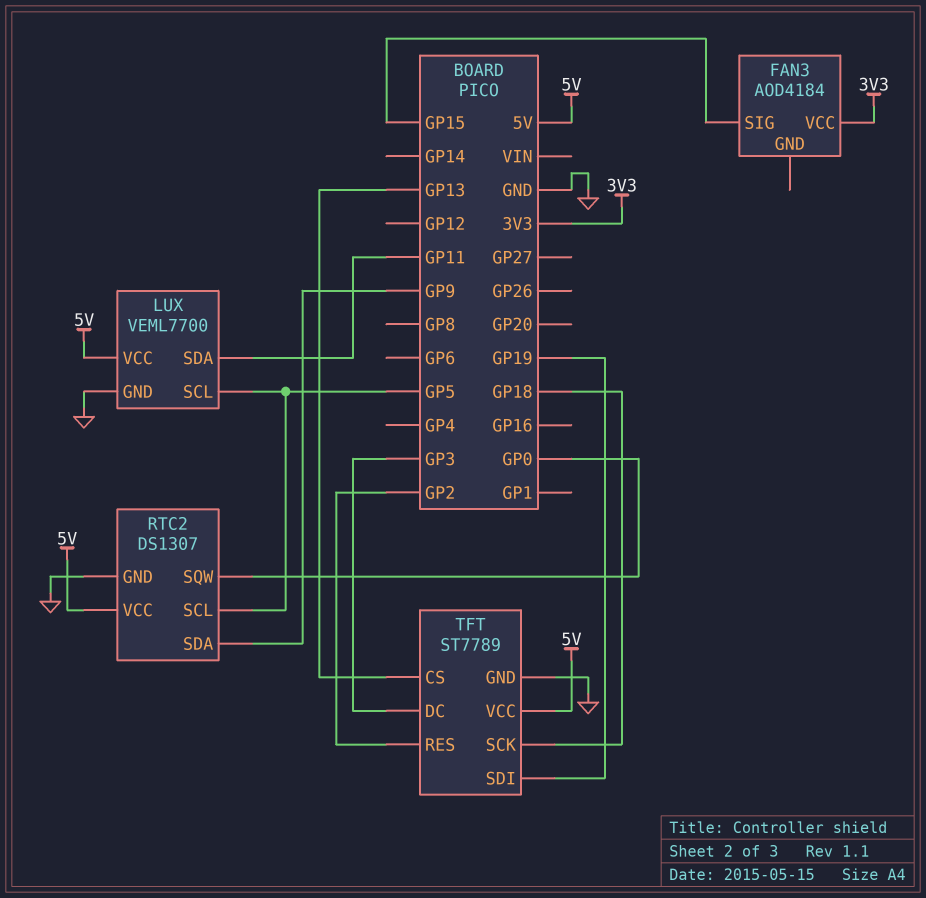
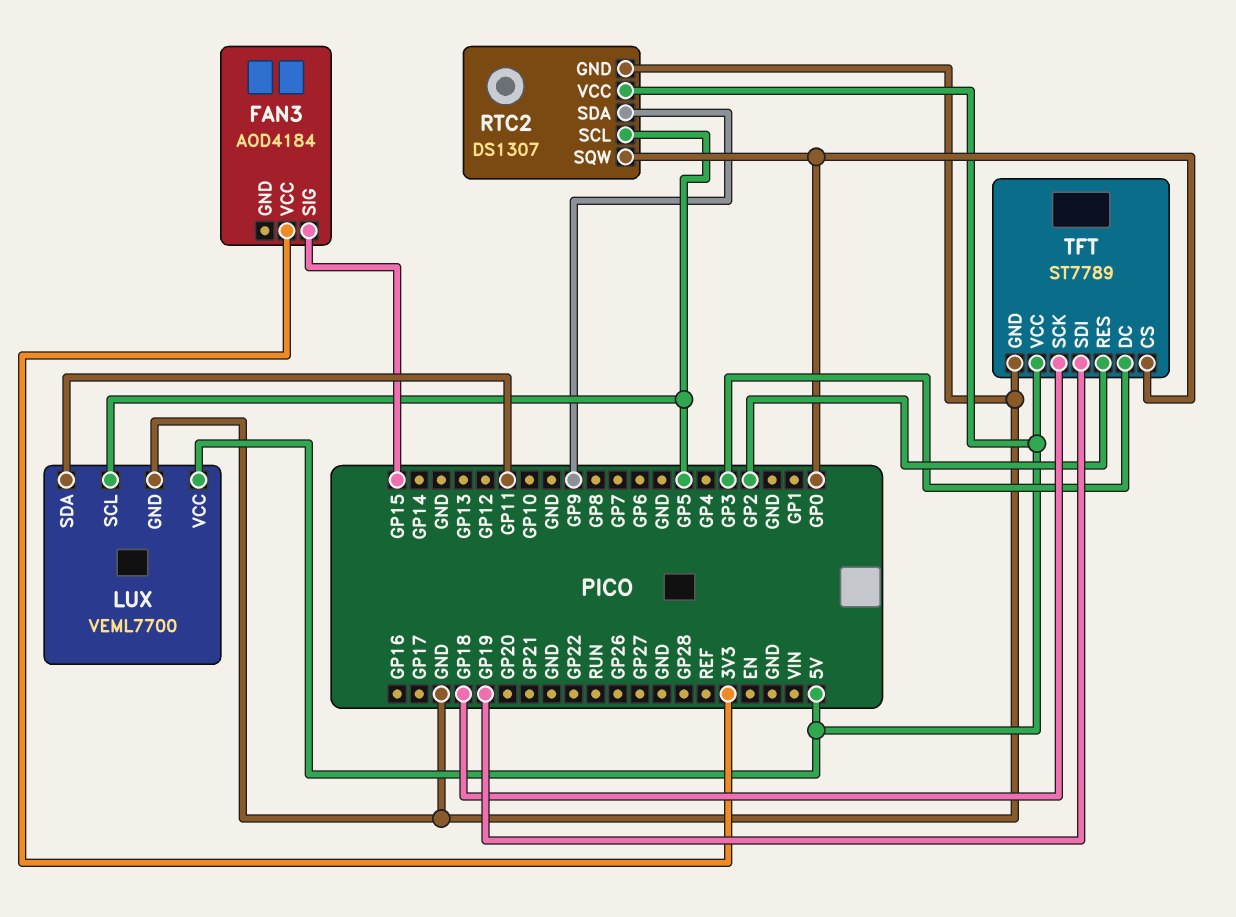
TFT pin CS: GP13 -> GP0

